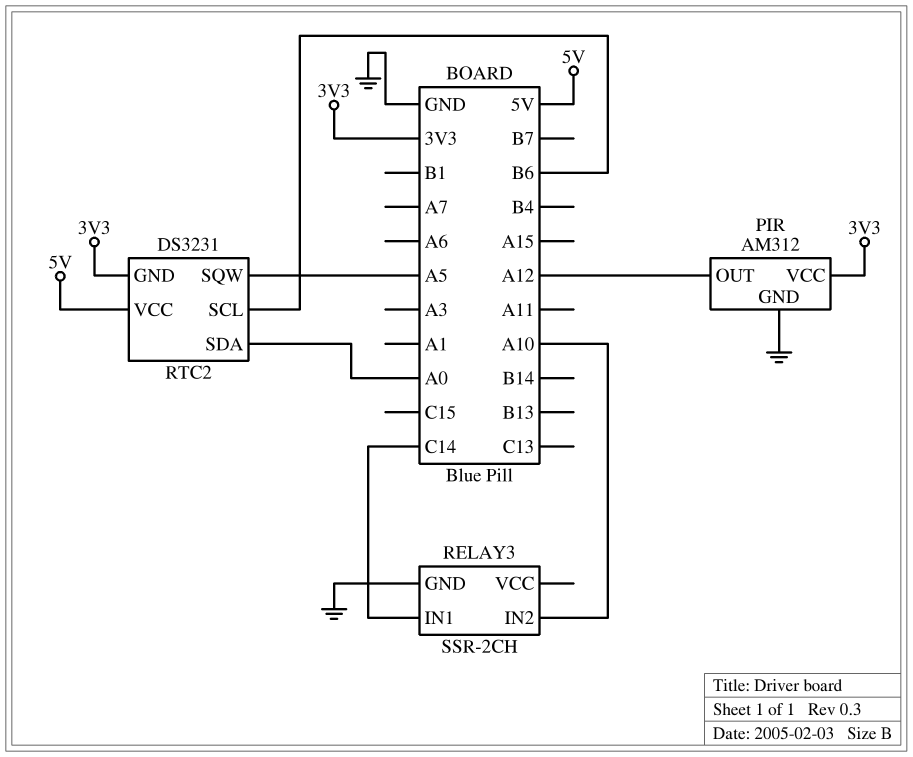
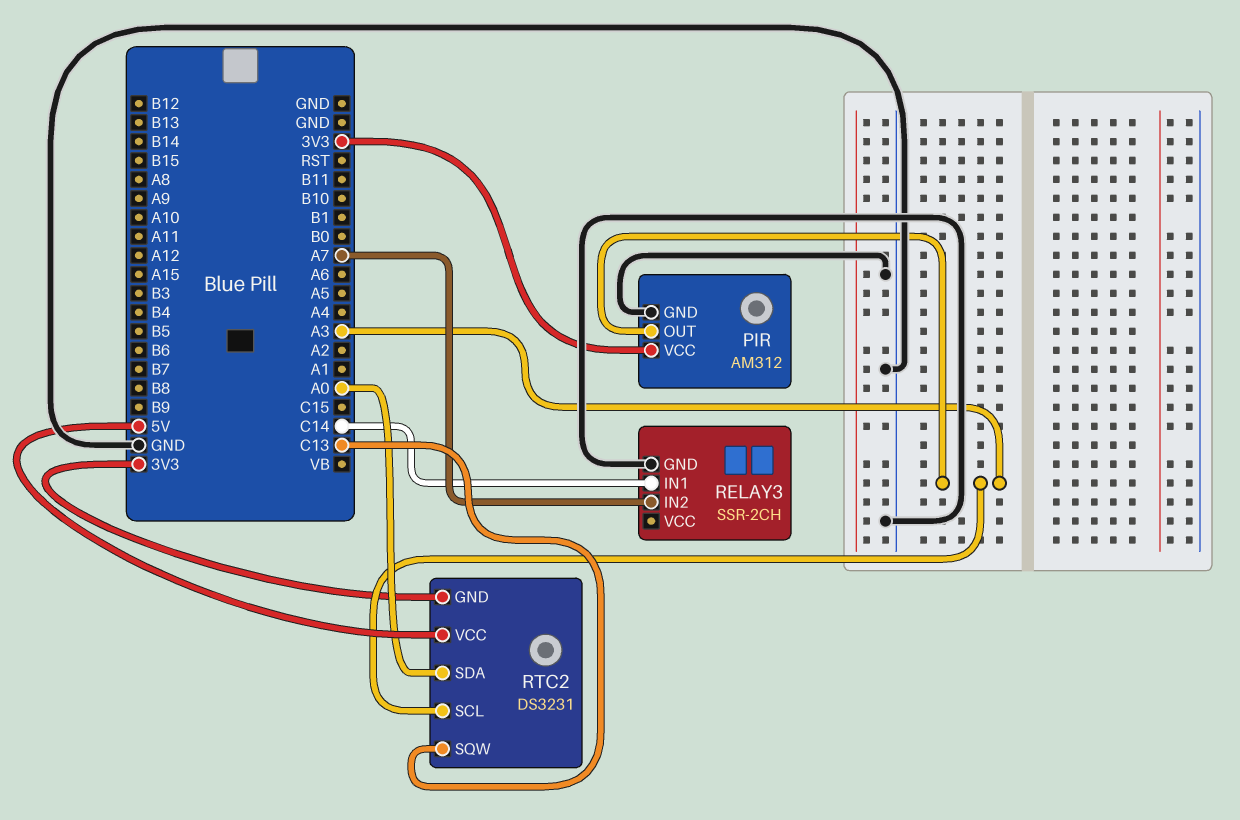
PIR pin OUT: A12 -> A3
RELAY3 pin IN2: A10 -> A7
RTC2 pin SCL: B6 -> A3
RTC2 pin SQW: A5 -> C13

